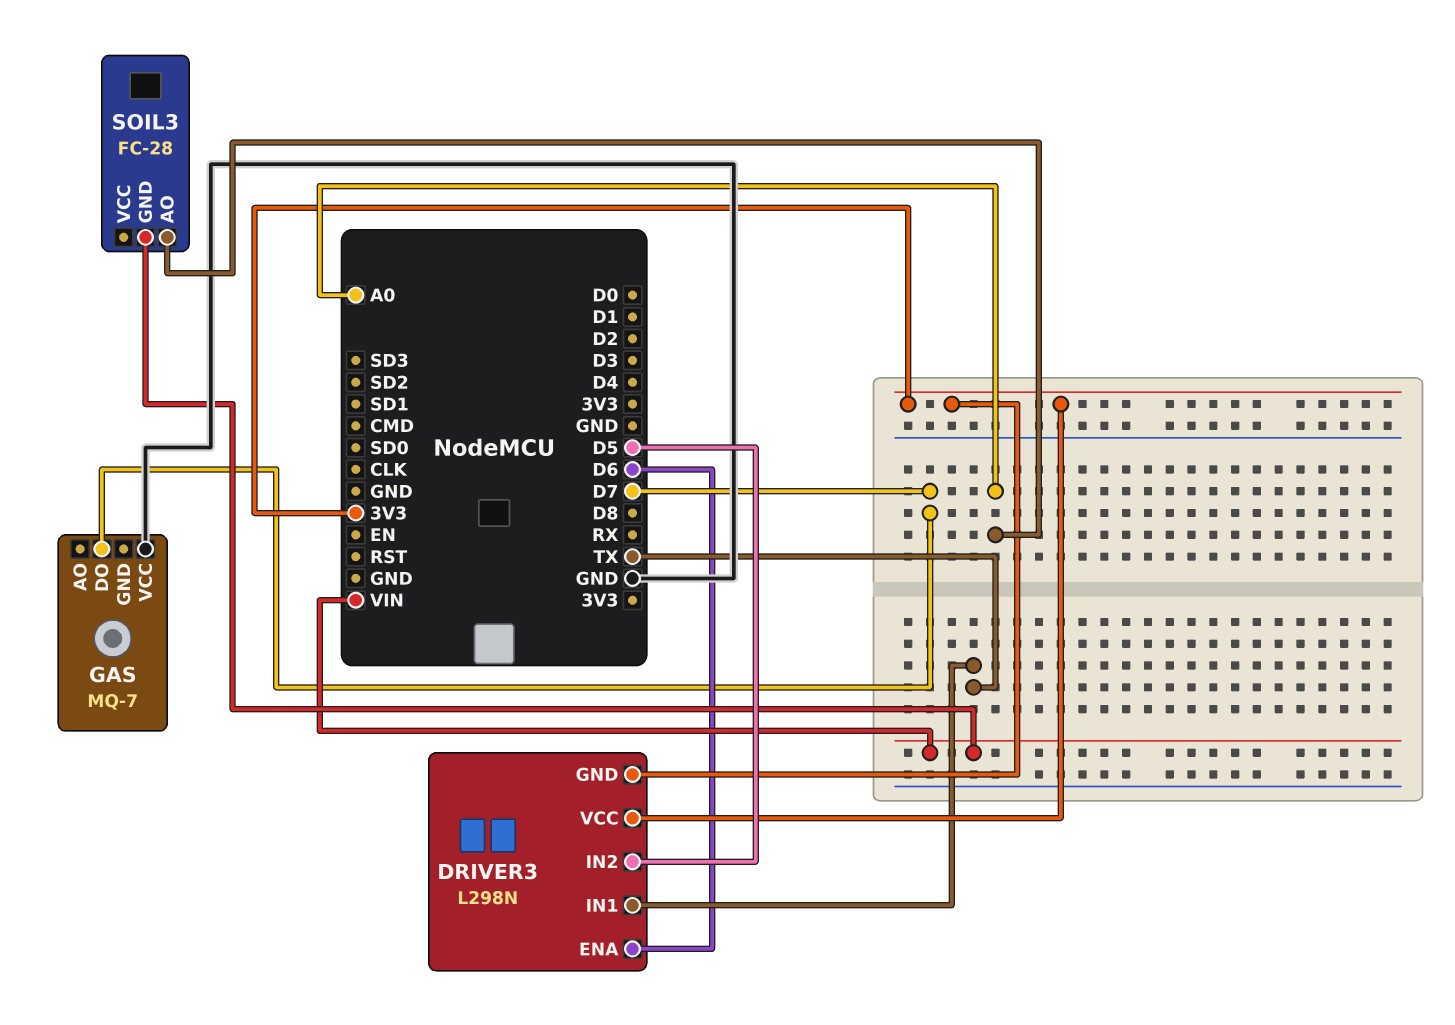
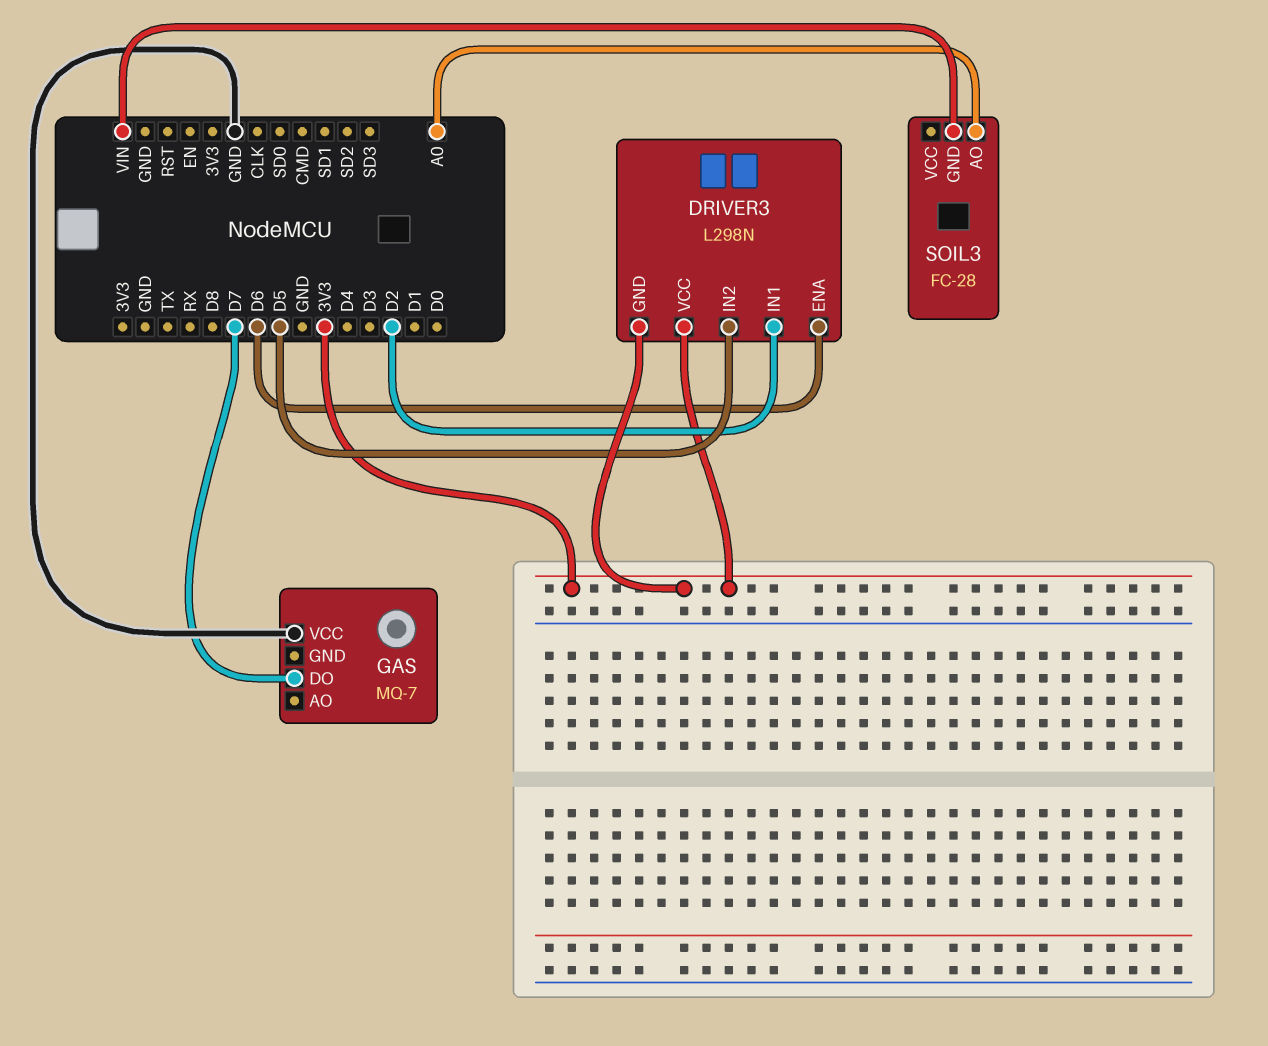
DRIVER3 pin IN1: TX -> D2

